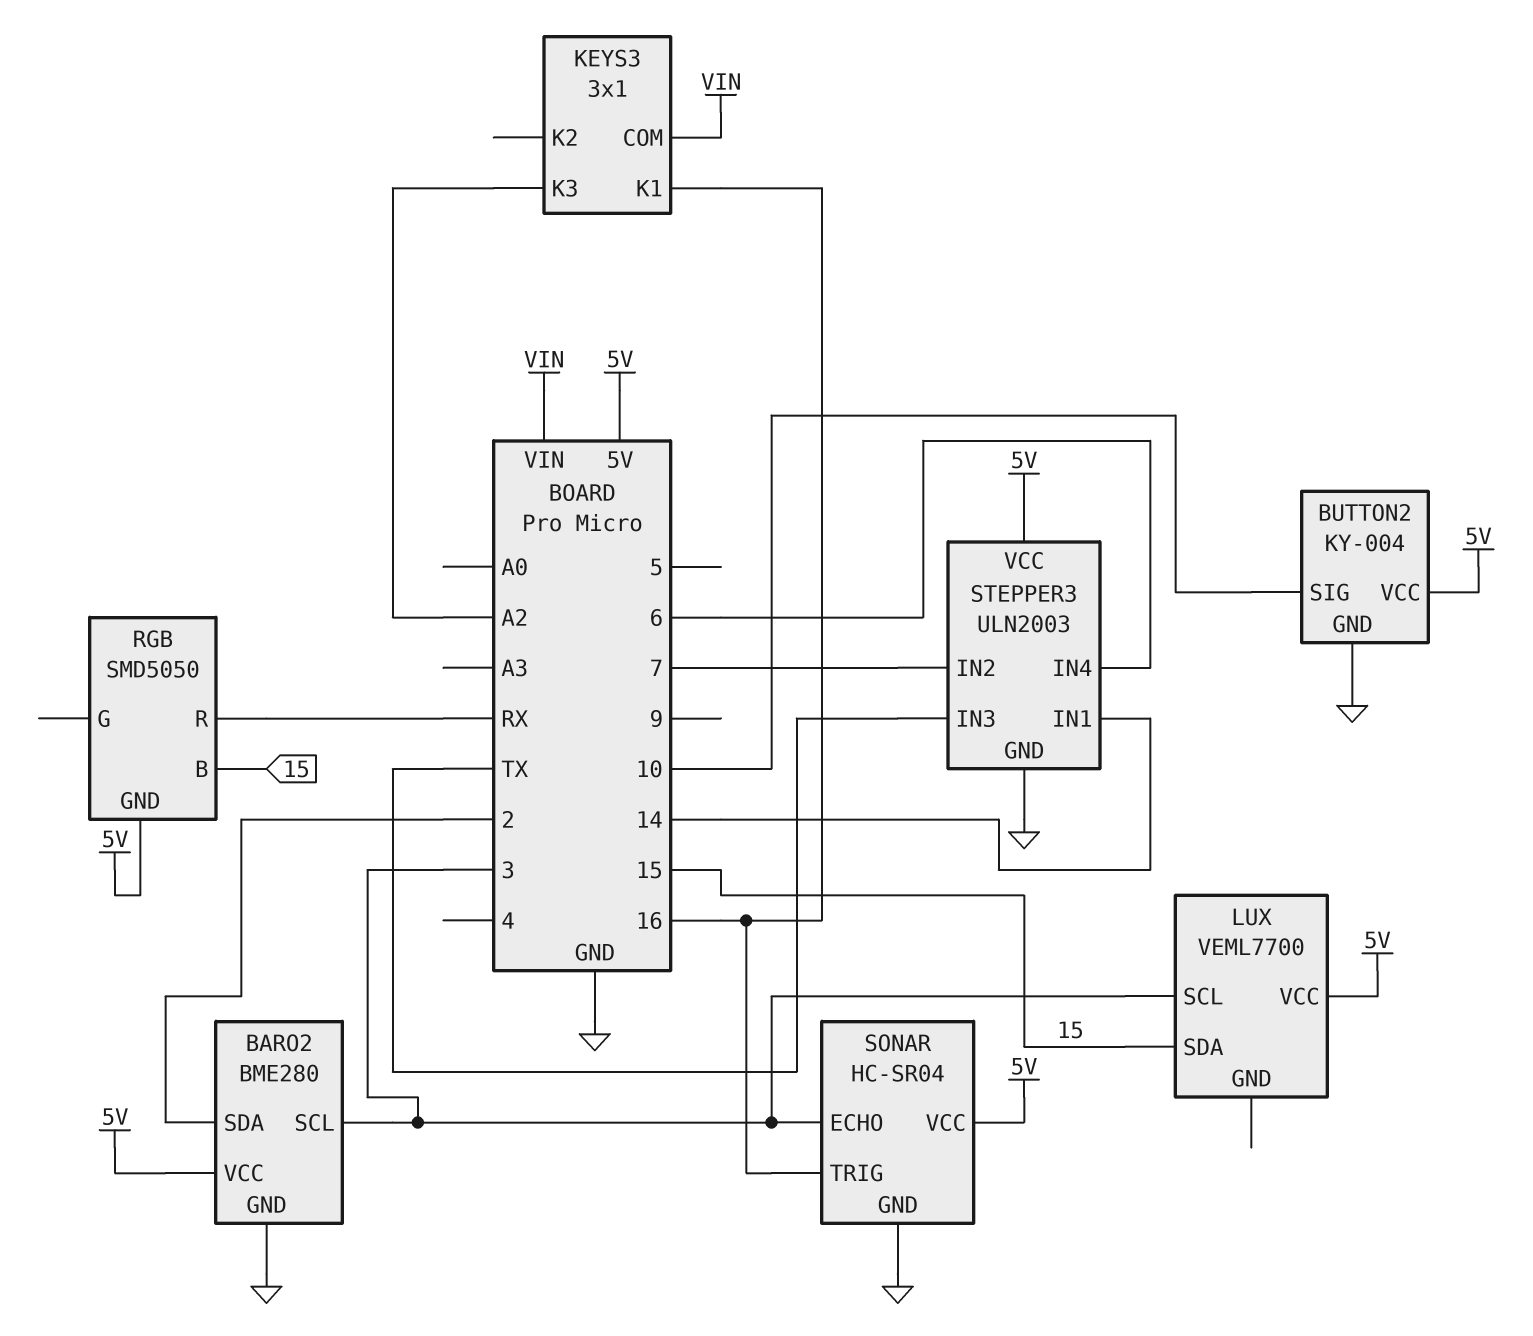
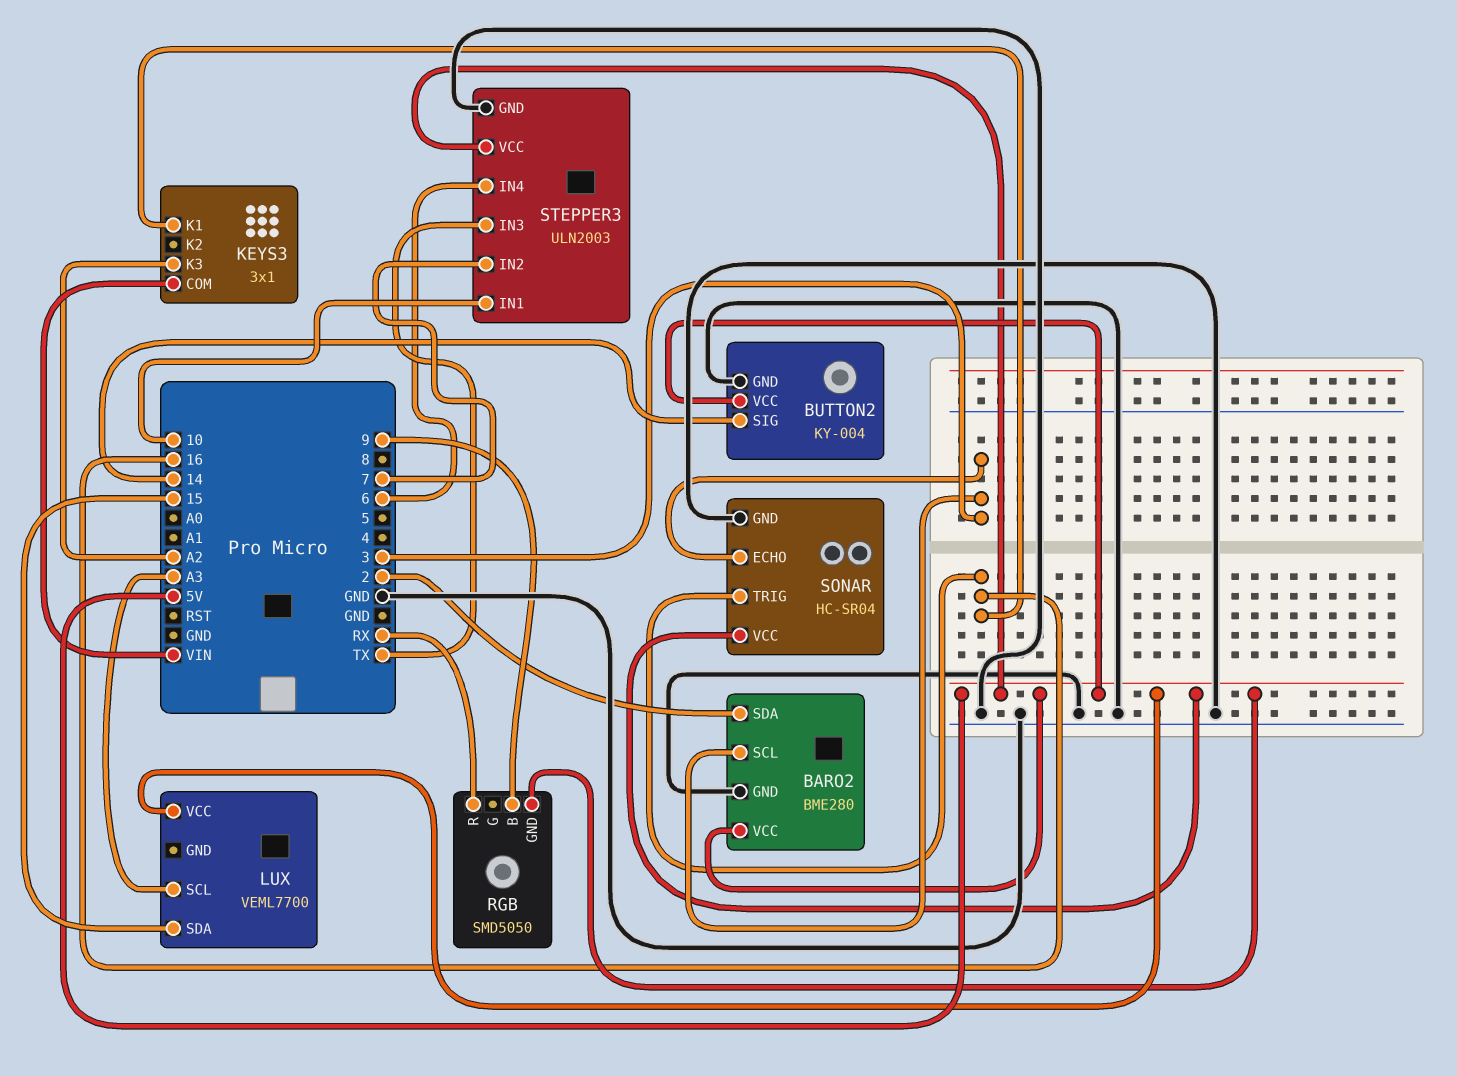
BUTTON2 pin SIG: 10 -> 14
LUX pin SCL: 3 -> A3
RGB pin B: 15 -> 9
STEPPER3 pin IN1: 14 -> 10

